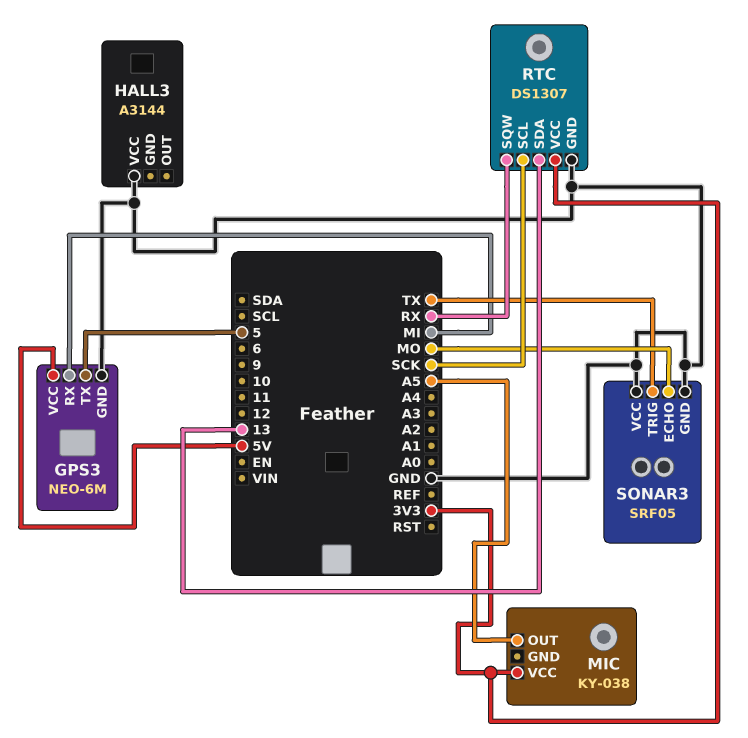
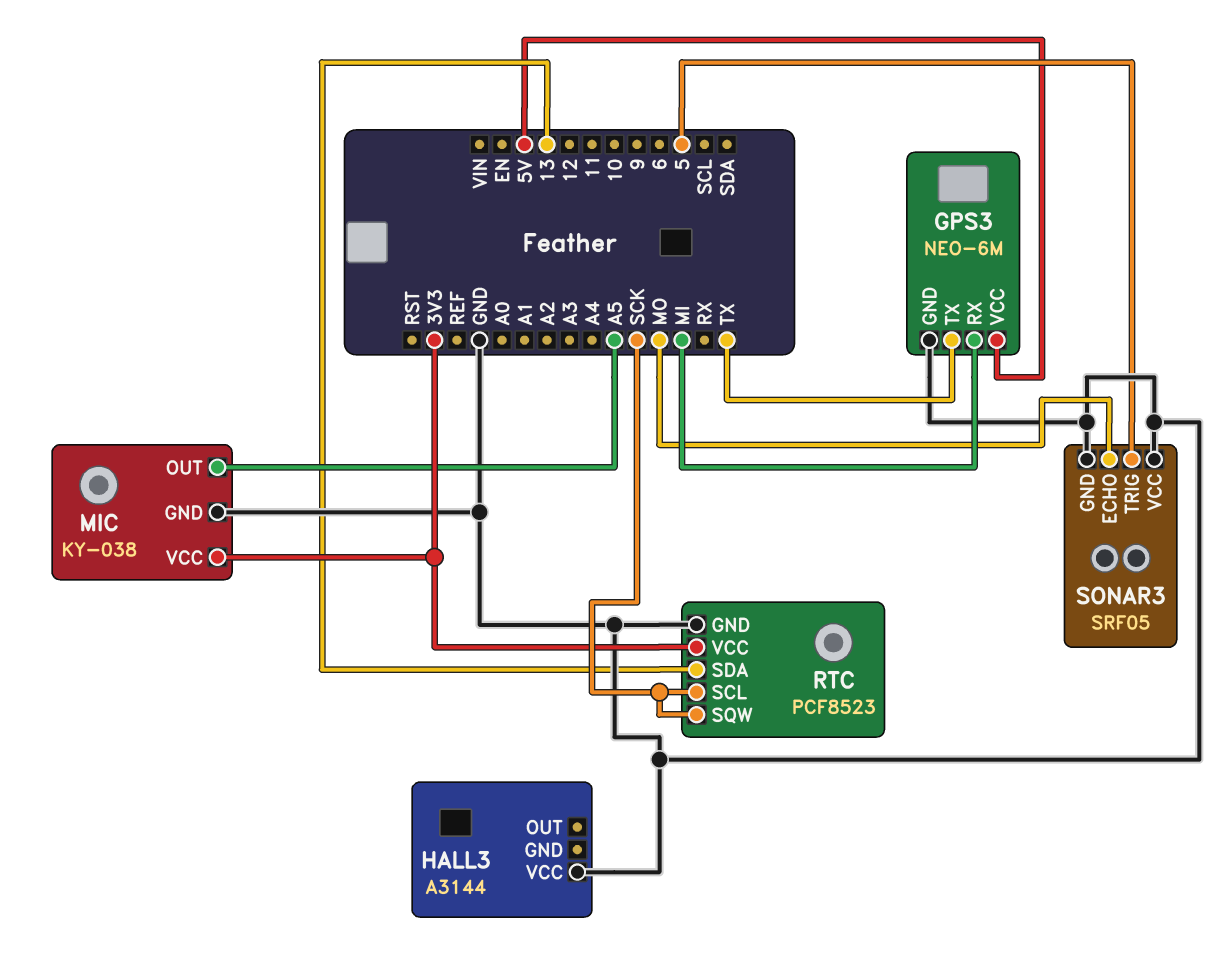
GPS3 pin TX: 5 -> TX
MIC pin GND: none -> GND
RTC: DS1307 -> PCF8523
RTC pin SQW: RX -> SCK
SONAR3 pin TRIG: TX -> 5

